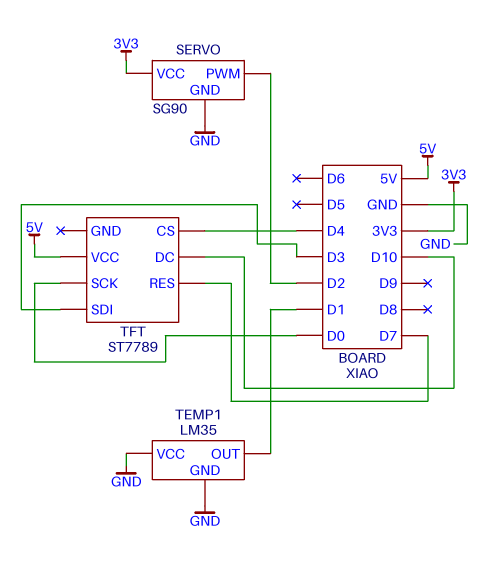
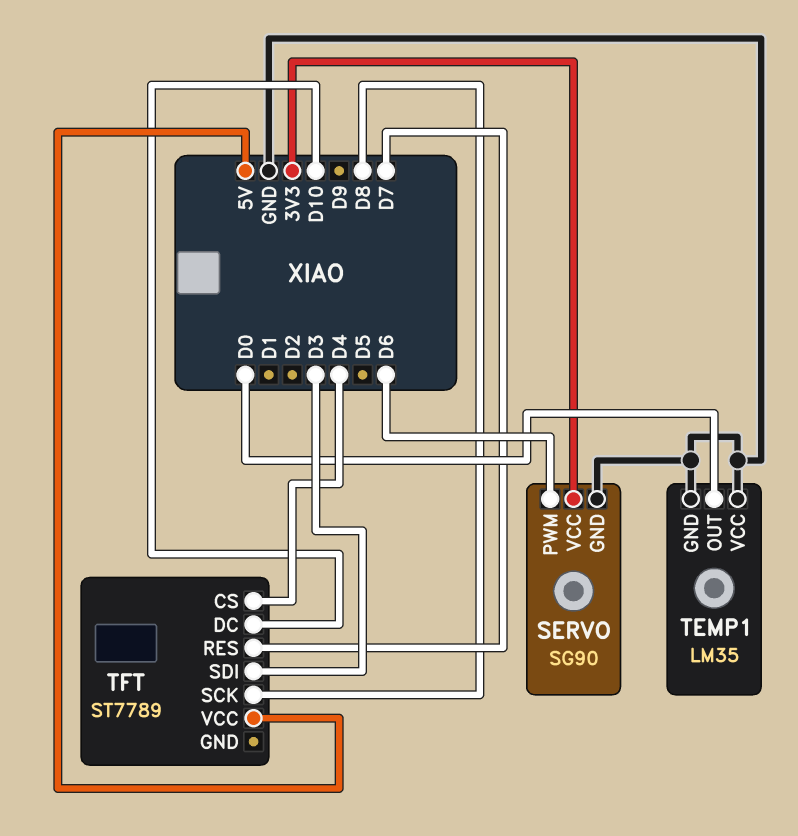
SERVO pin PWM: D2 -> D6
TEMP1 pin OUT: D1 -> D0
TFT pin SCK: D0 -> D8

